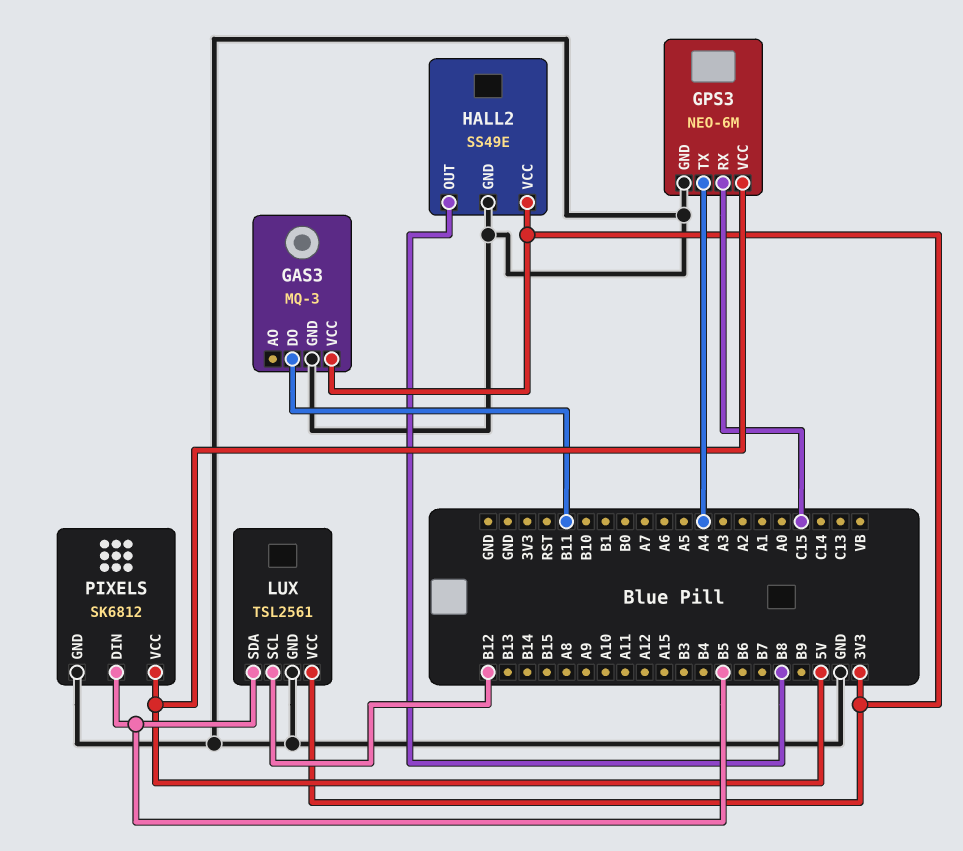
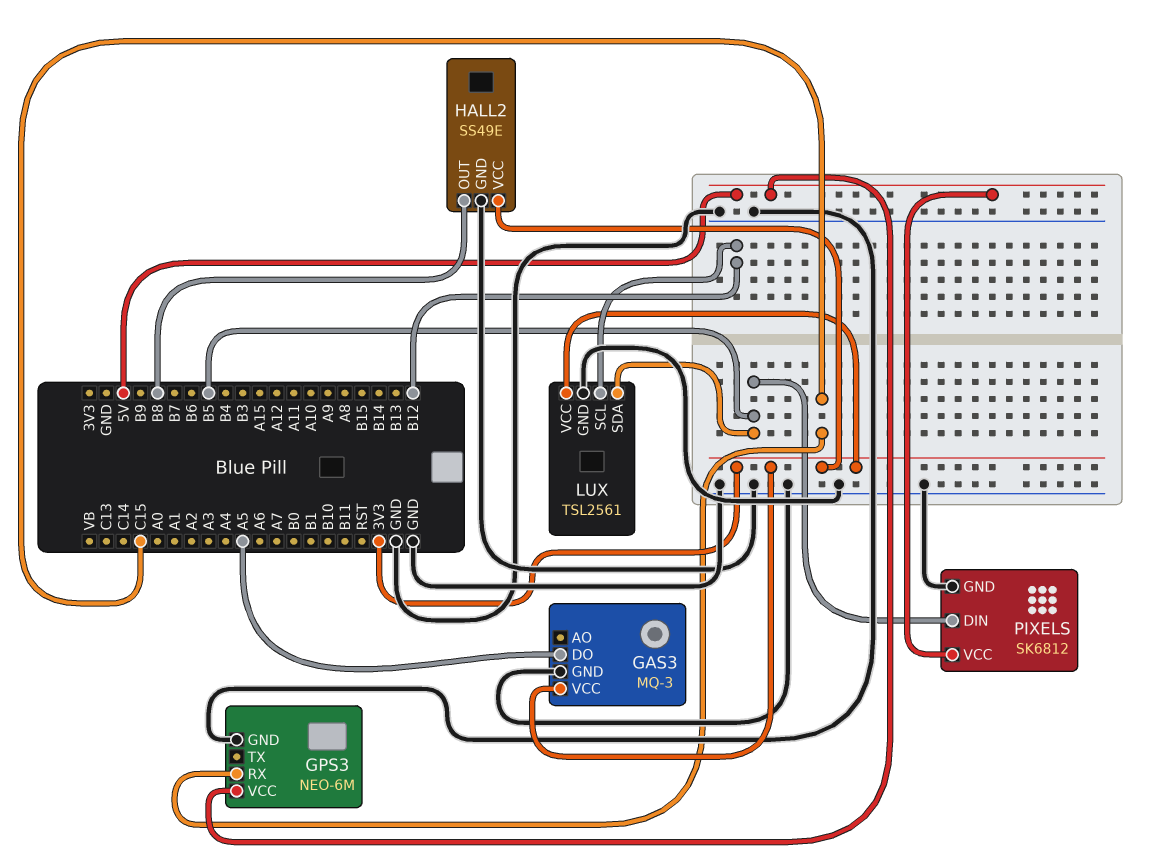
GAS3 pin DO: B11 -> A5
GPS3 pin TX: A4 -> none

